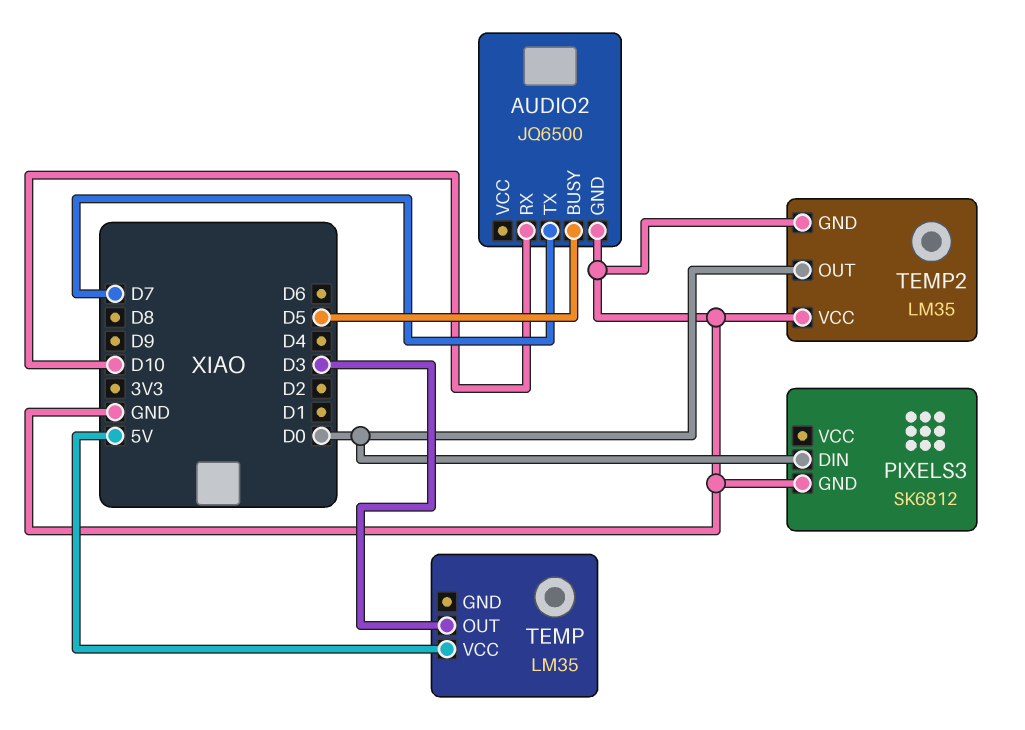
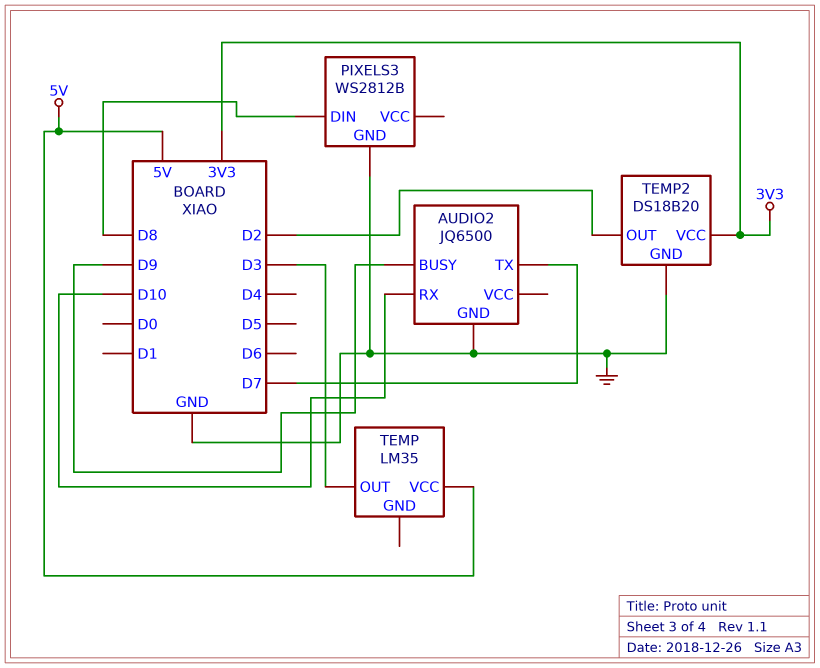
AUDIO2 pin BUSY: D5 -> D9
PIXELS3: SK6812 -> WS2812B
PIXELS3 pin DIN: D0 -> D8
TEMP2: LM35 -> DS18B20
TEMP2 pin OUT: D0 -> D2
TEMP2 pin VCC: GND -> 3V3

